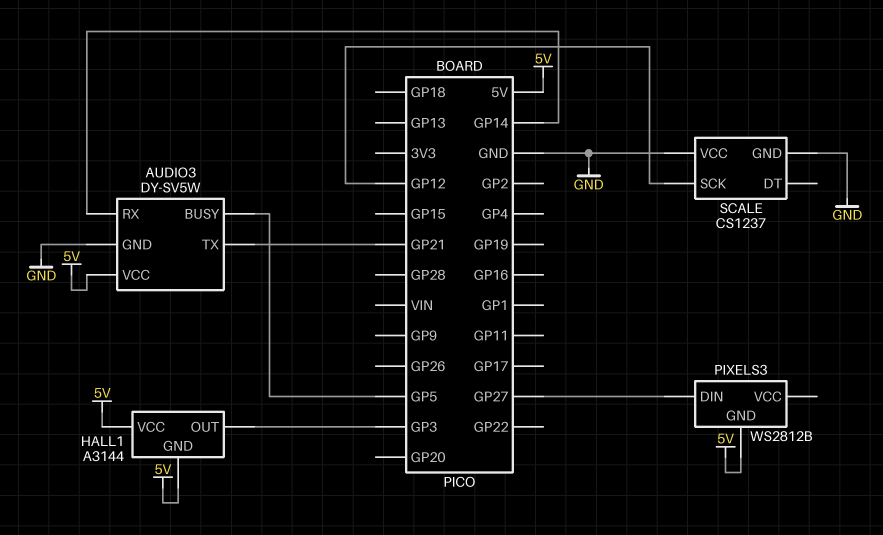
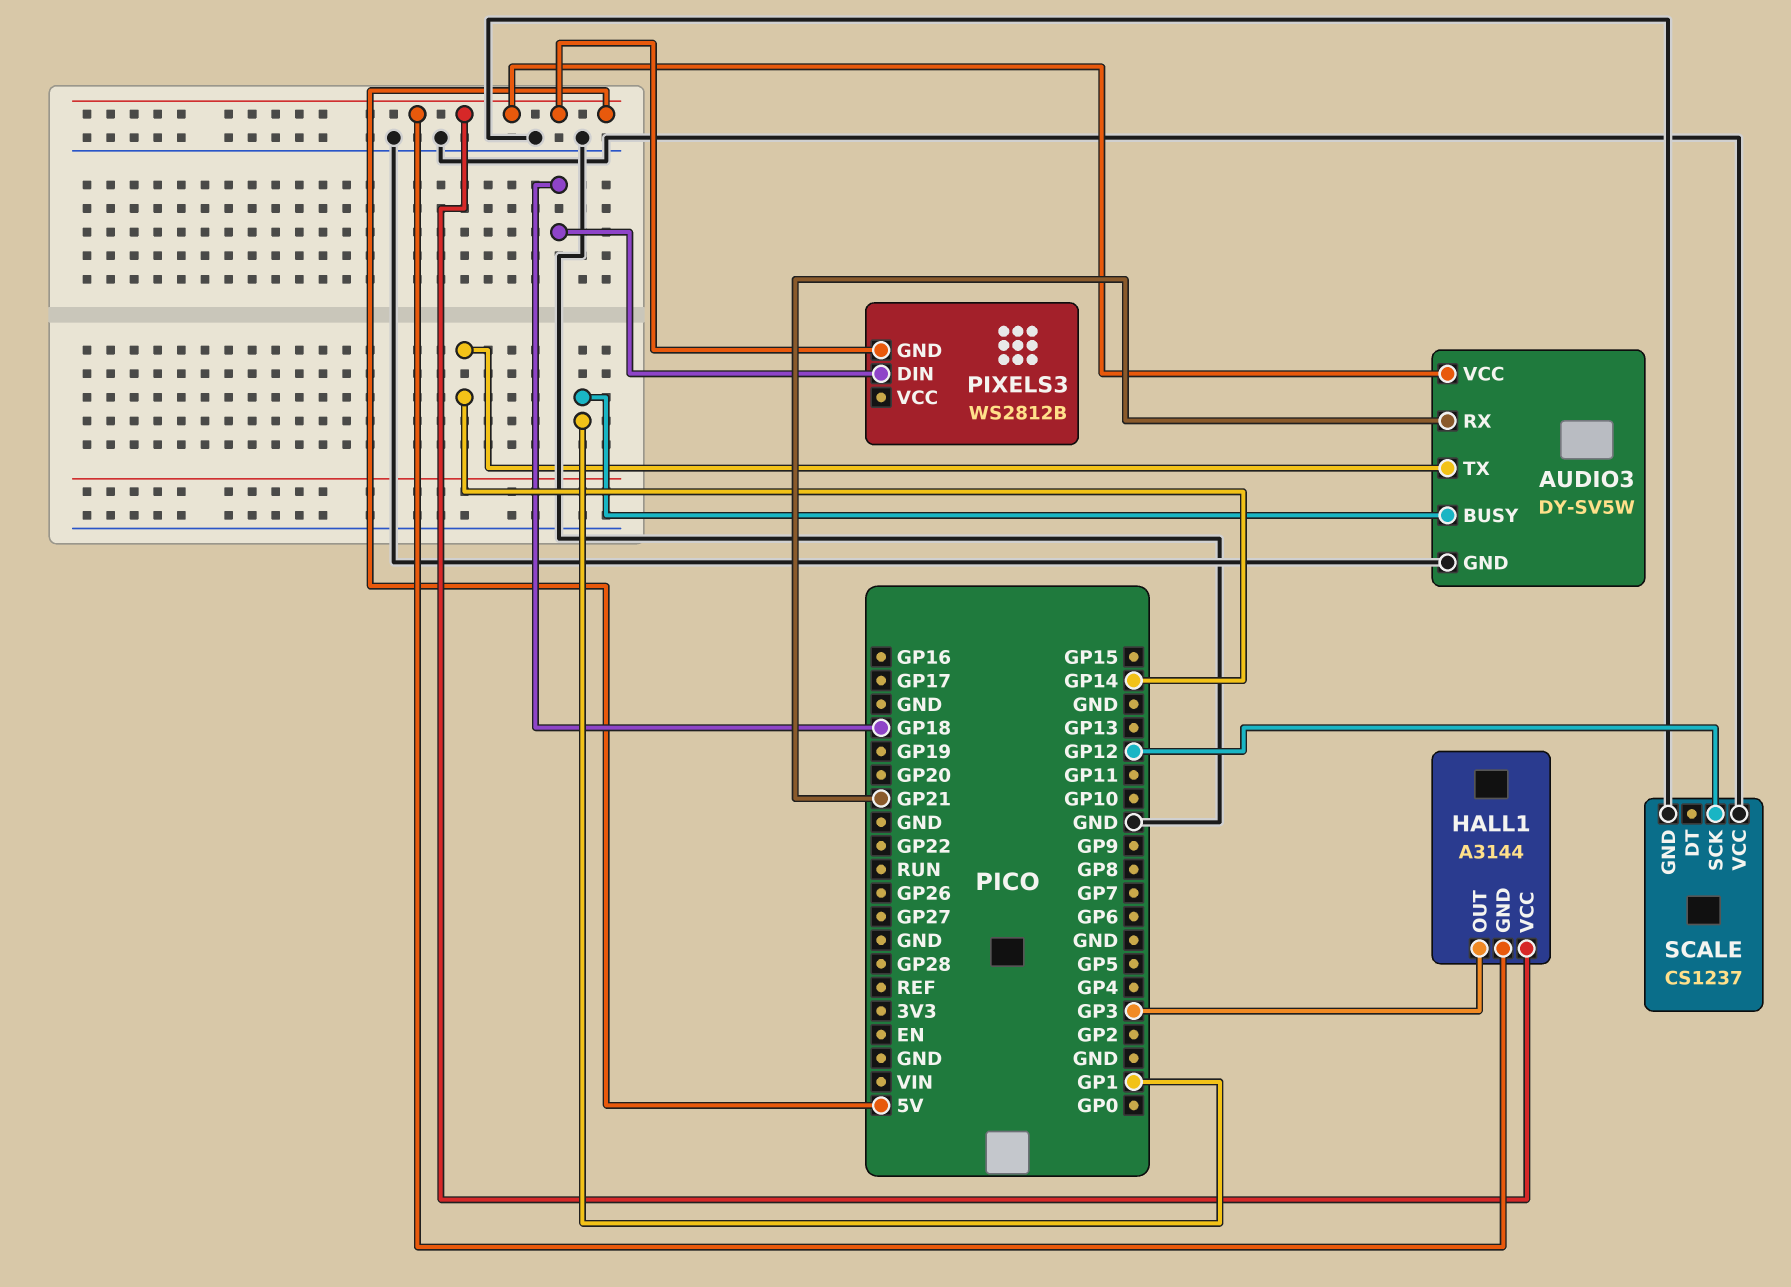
AUDIO3 pin BUSY: GP5 -> GP1
AUDIO3 pin RX: GP14 -> GP21
AUDIO3 pin TX: GP21 -> GP14
PIXELS3 pin DIN: GP27 -> GP18

